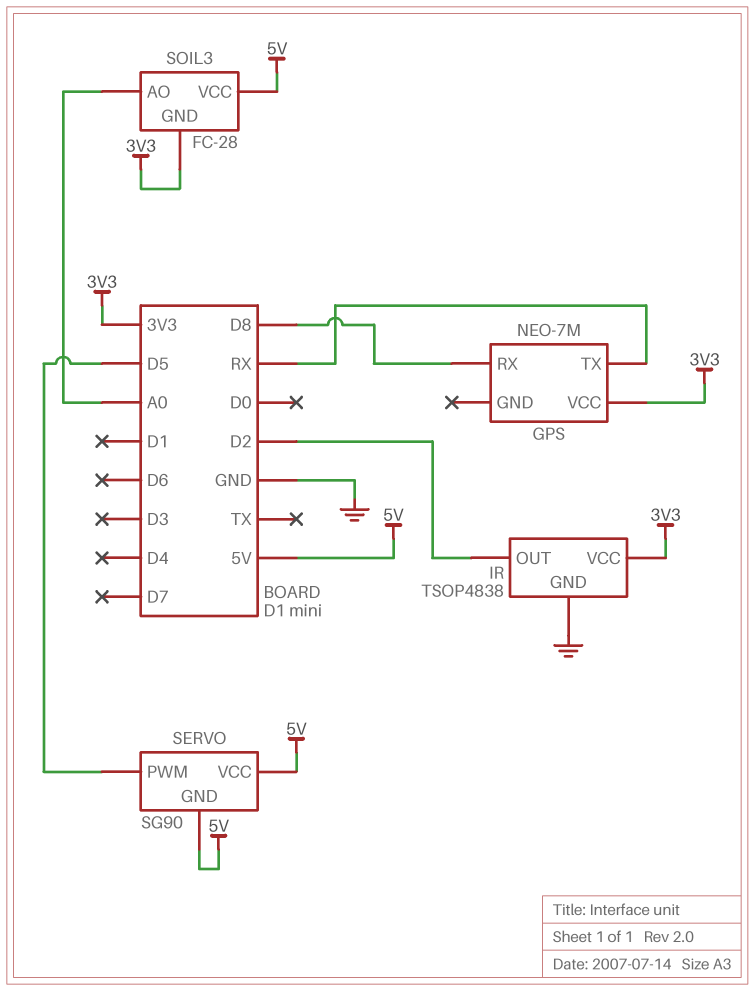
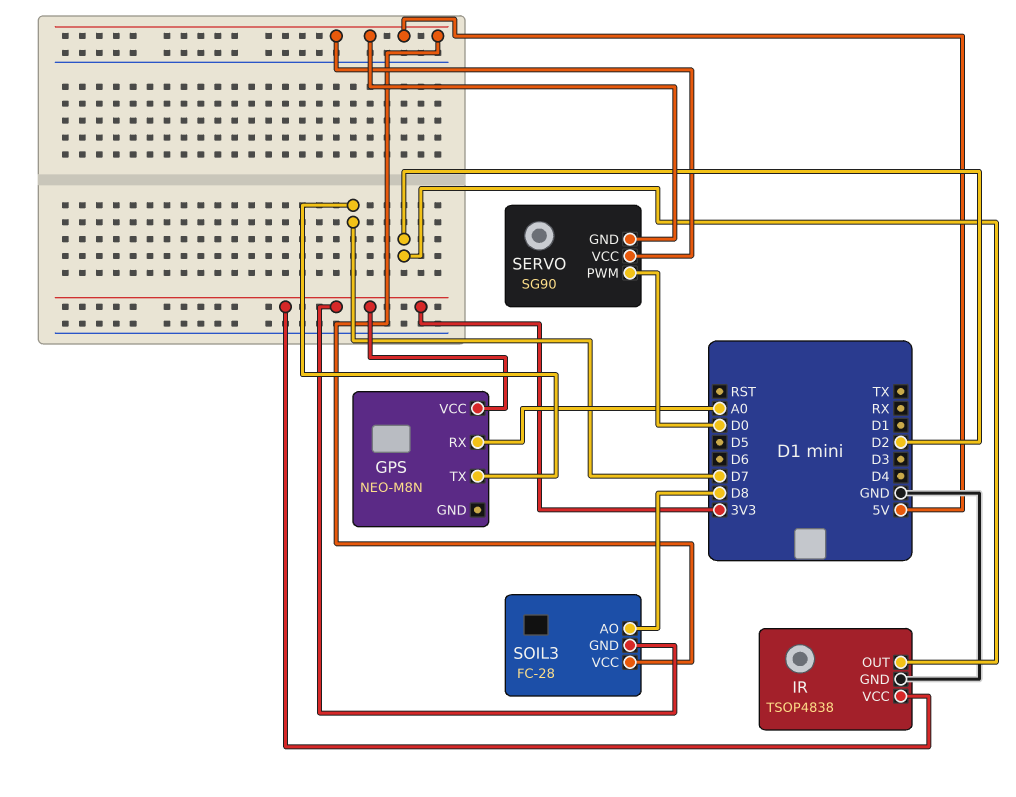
GPS: NEO-7M -> NEO-M8N
GPS pin RX: D8 -> A0
GPS pin TX: RX -> D7
SERVO pin PWM: D5 -> D0
SOIL3 pin AO: A0 -> D8

